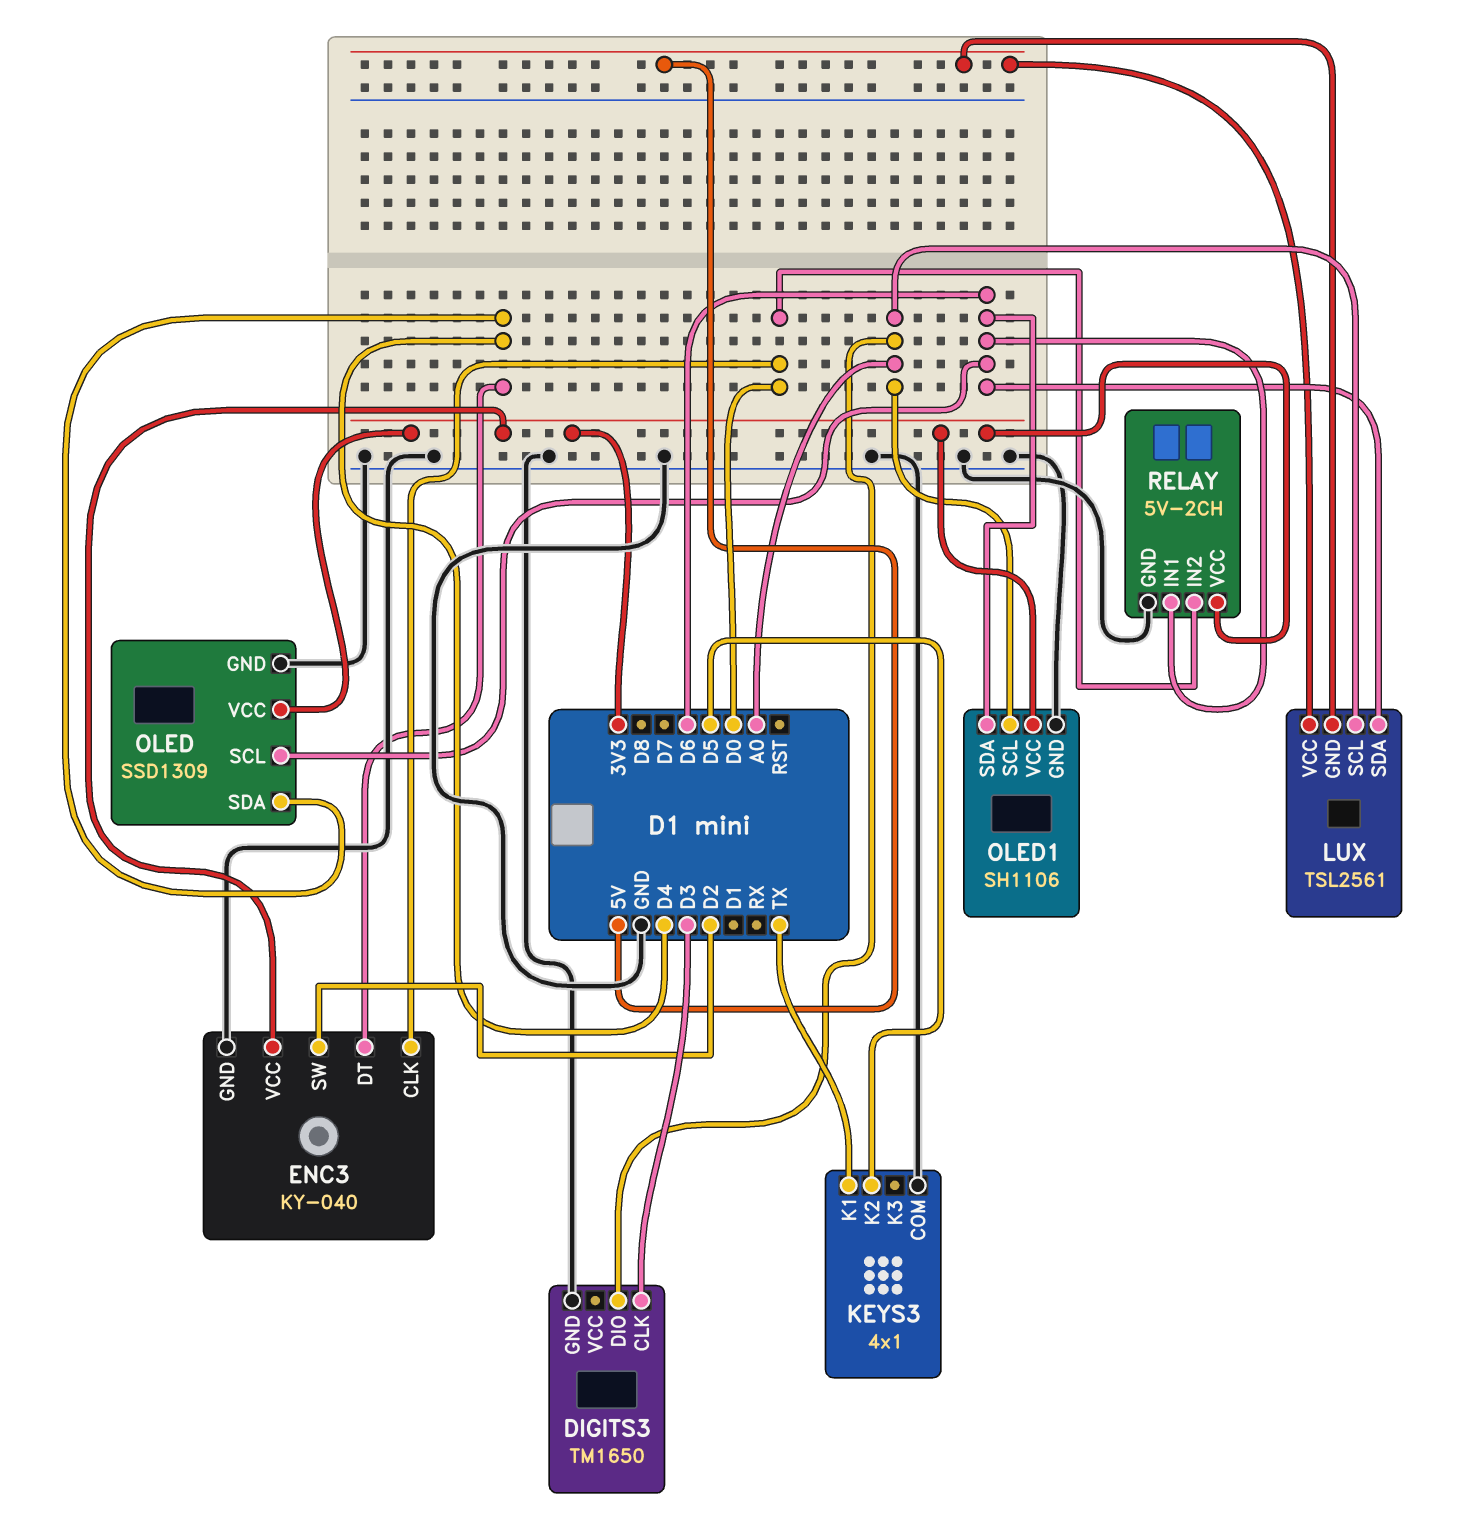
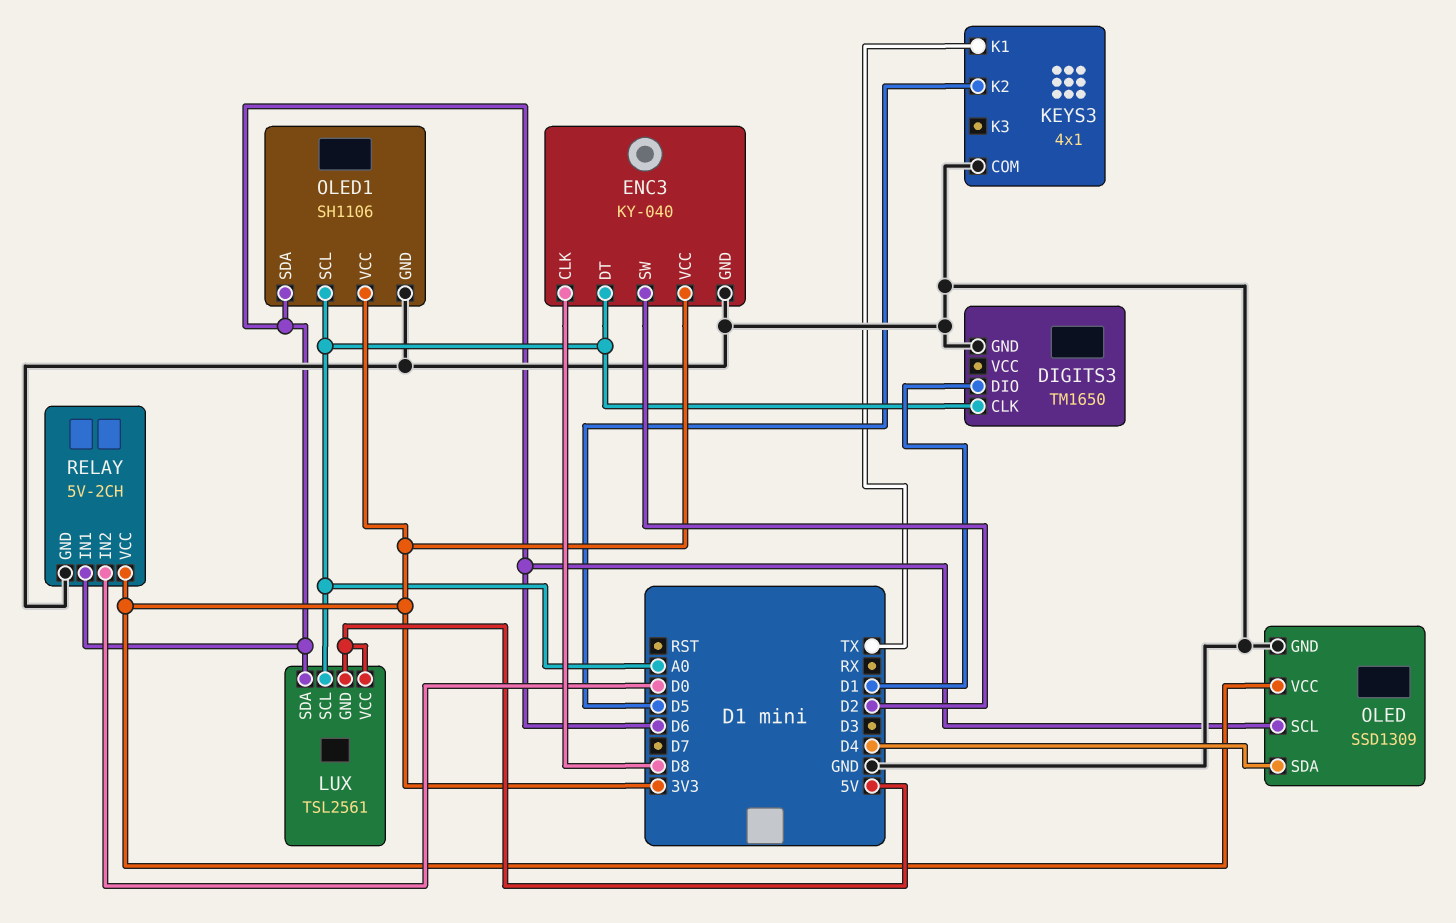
DIGITS3 pin CLK: D3 -> A0
DIGITS3 pin DIO: A0 -> D1
ENC3 pin CLK: D0 -> D8
ENC3 pin DT: D4 -> A0

